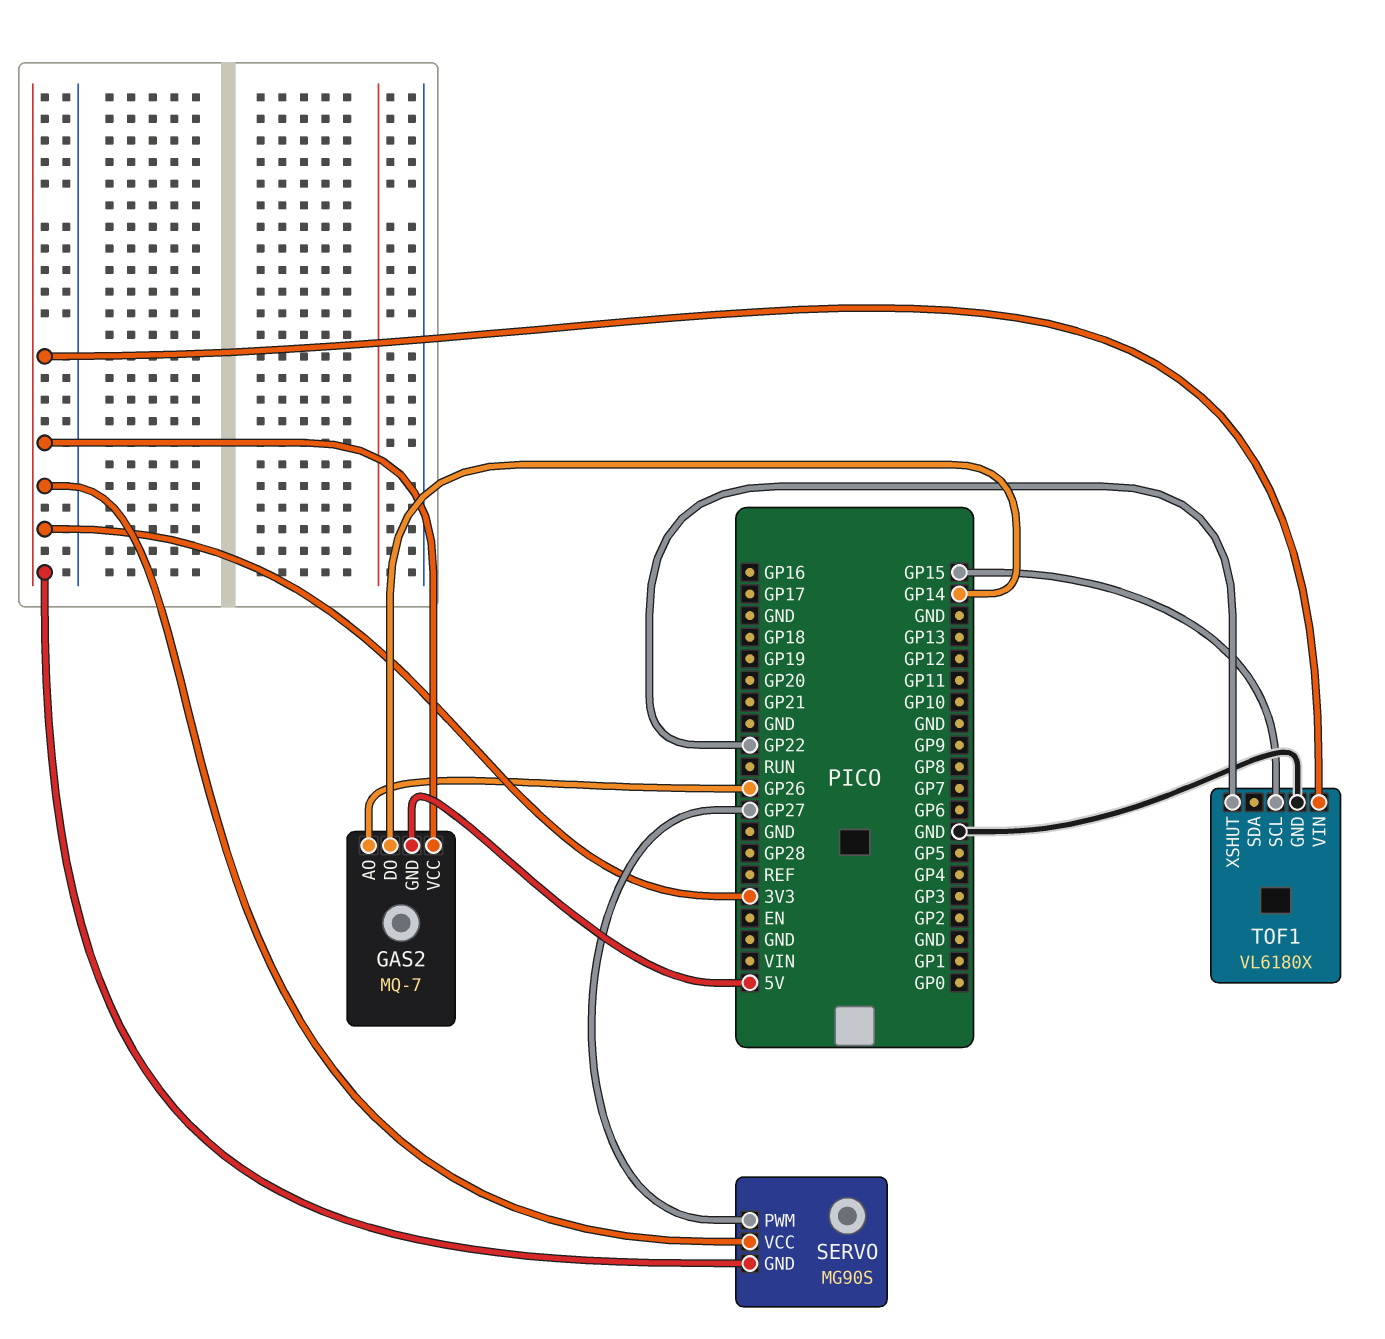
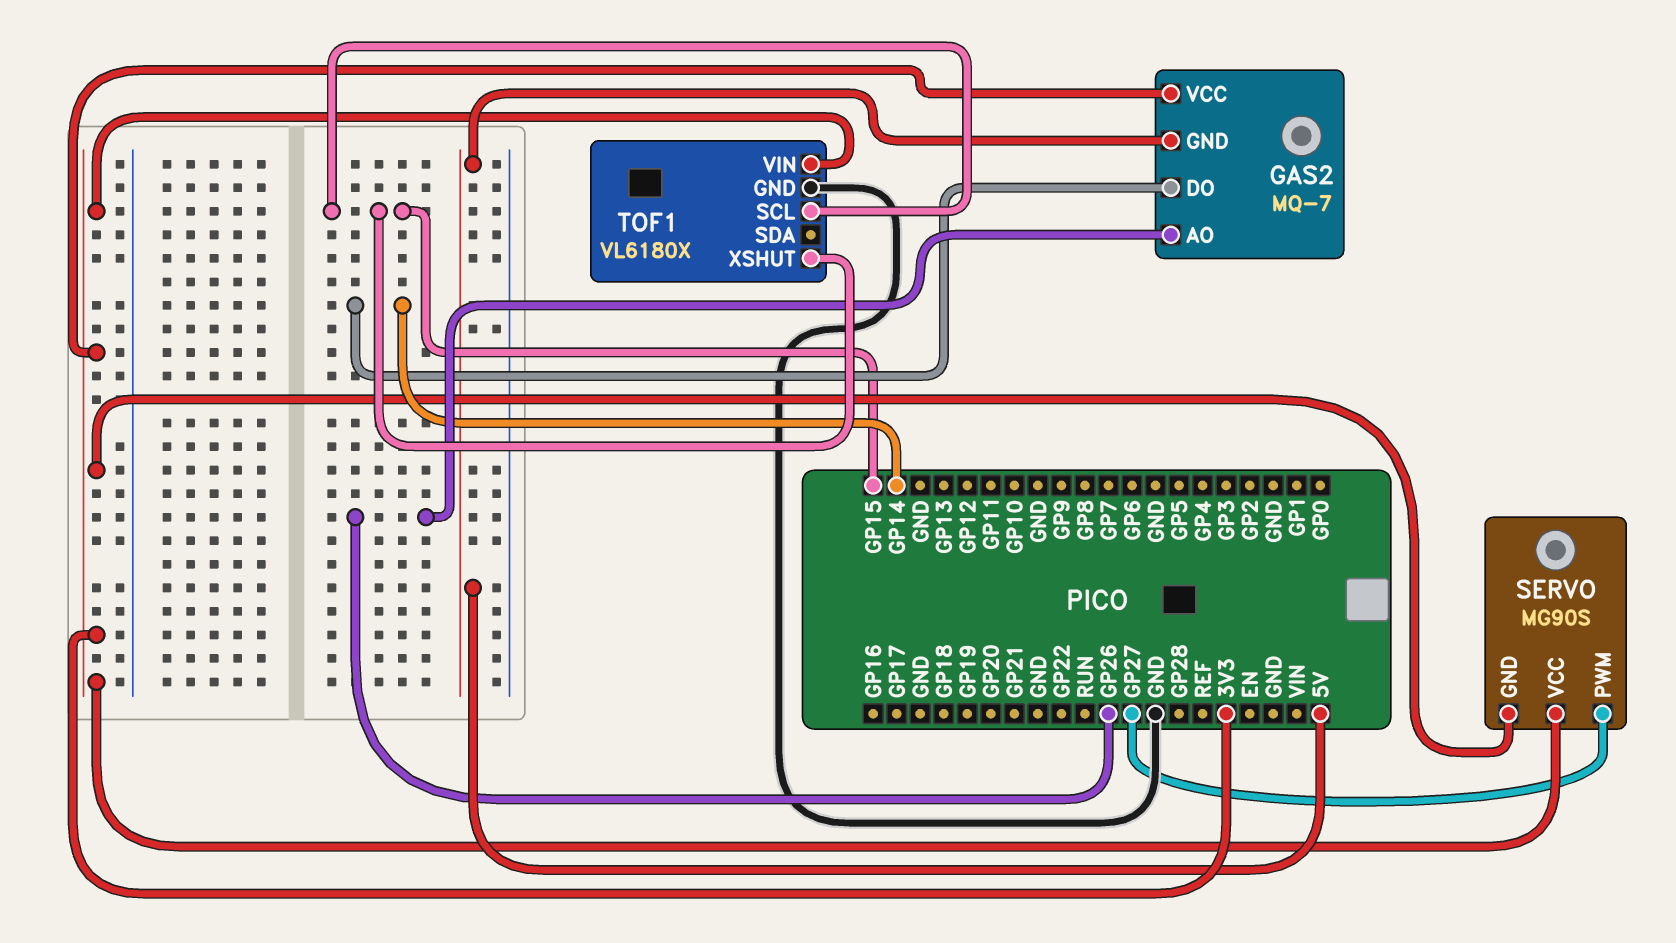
TOF1 pin XSHUT: GP22 -> GP15

